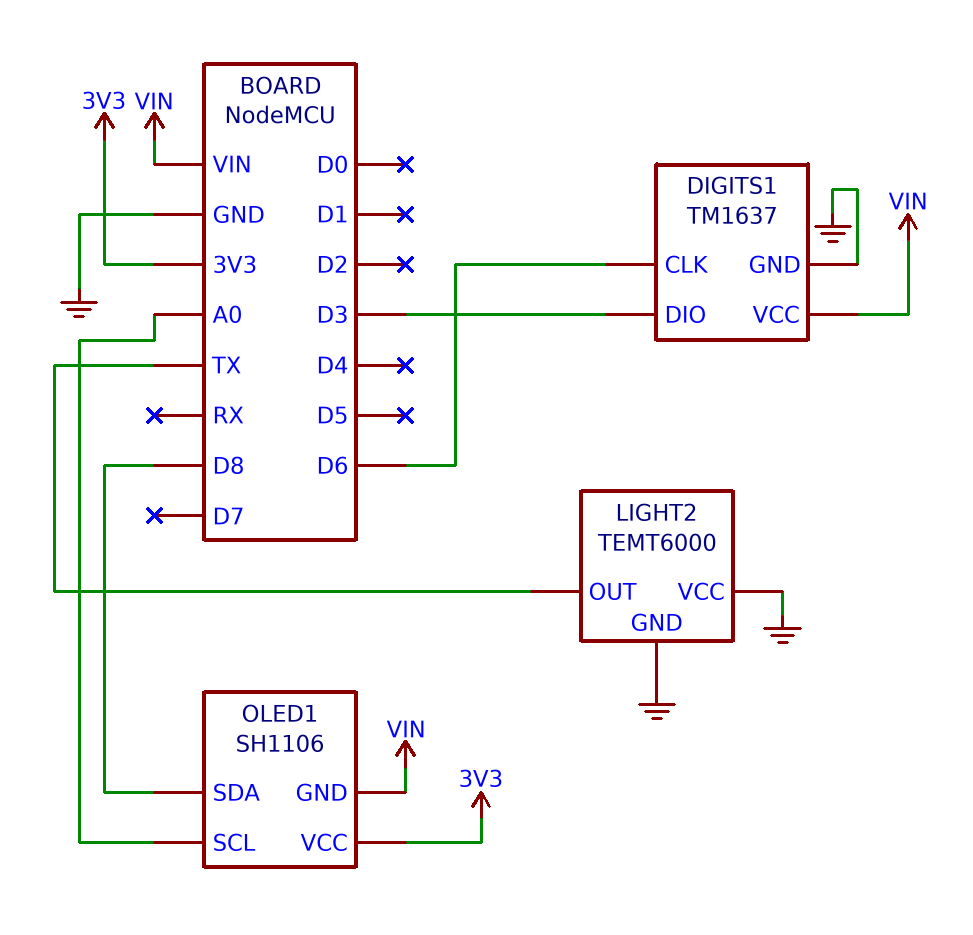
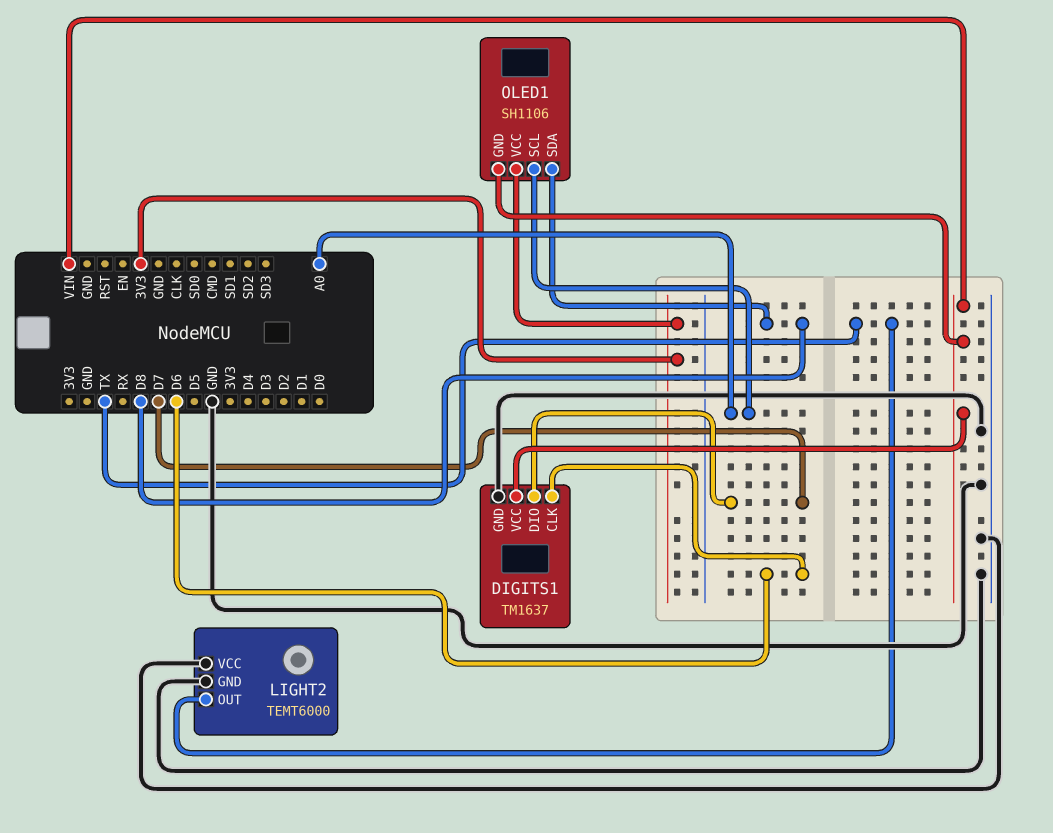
DIGITS1 pin DIO: D3 -> D7

